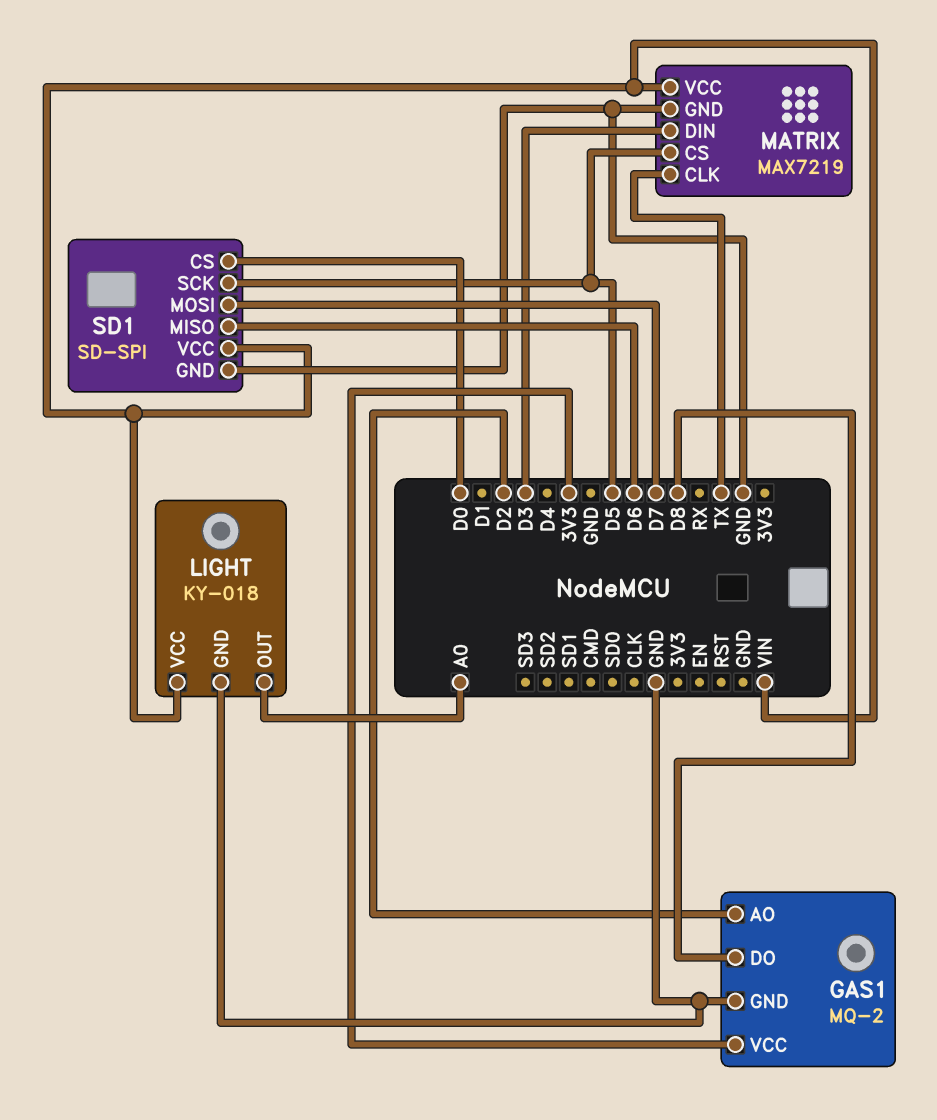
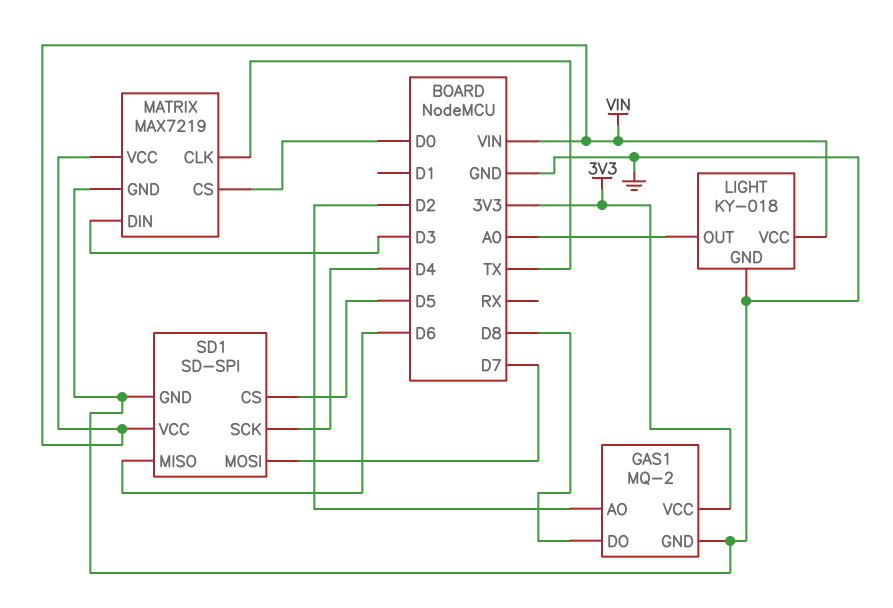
MATRIX pin CS: D5 -> D0
SD1 pin CS: D0 -> D5
SD1 pin SCK: D5 -> D4

